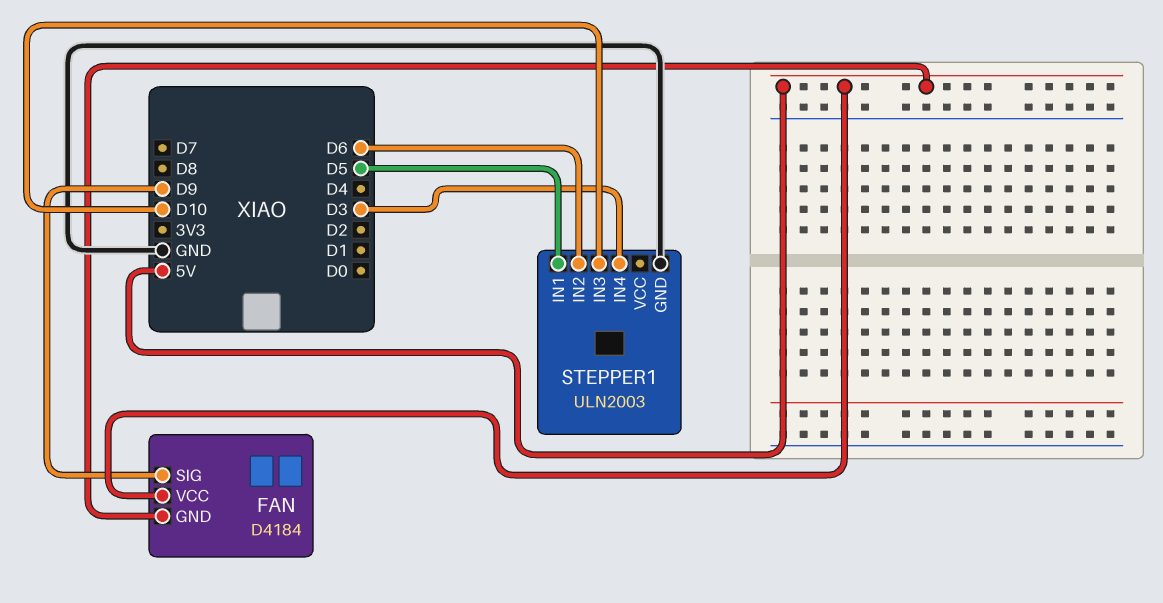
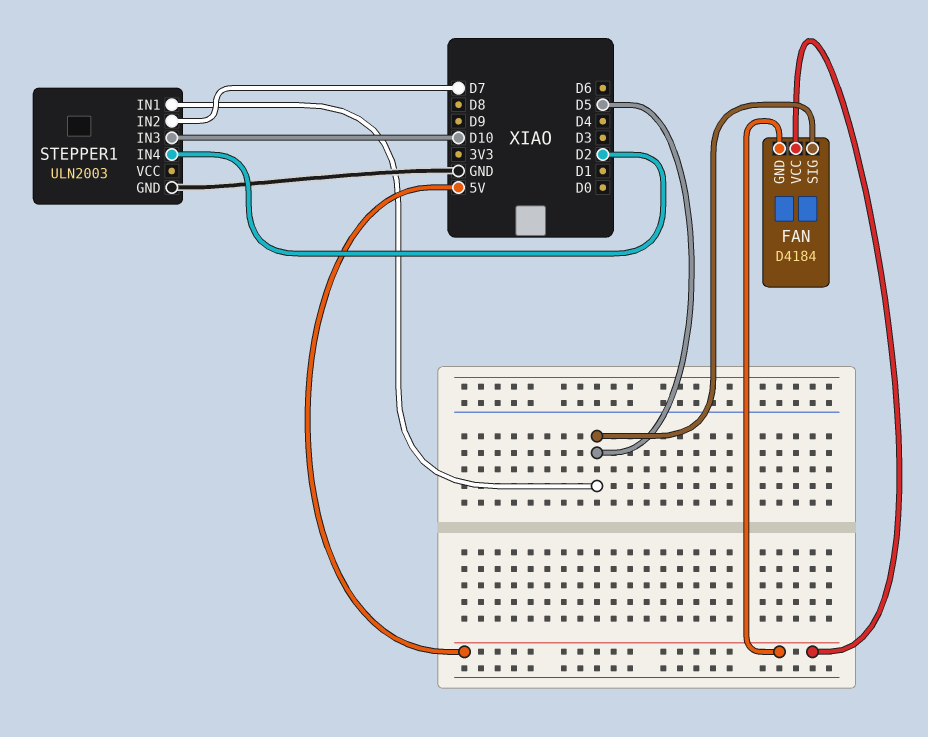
FAN pin SIG: D9 -> D5
STEPPER1 pin IN2: D6 -> D7
STEPPER1 pin IN4: D3 -> D2

